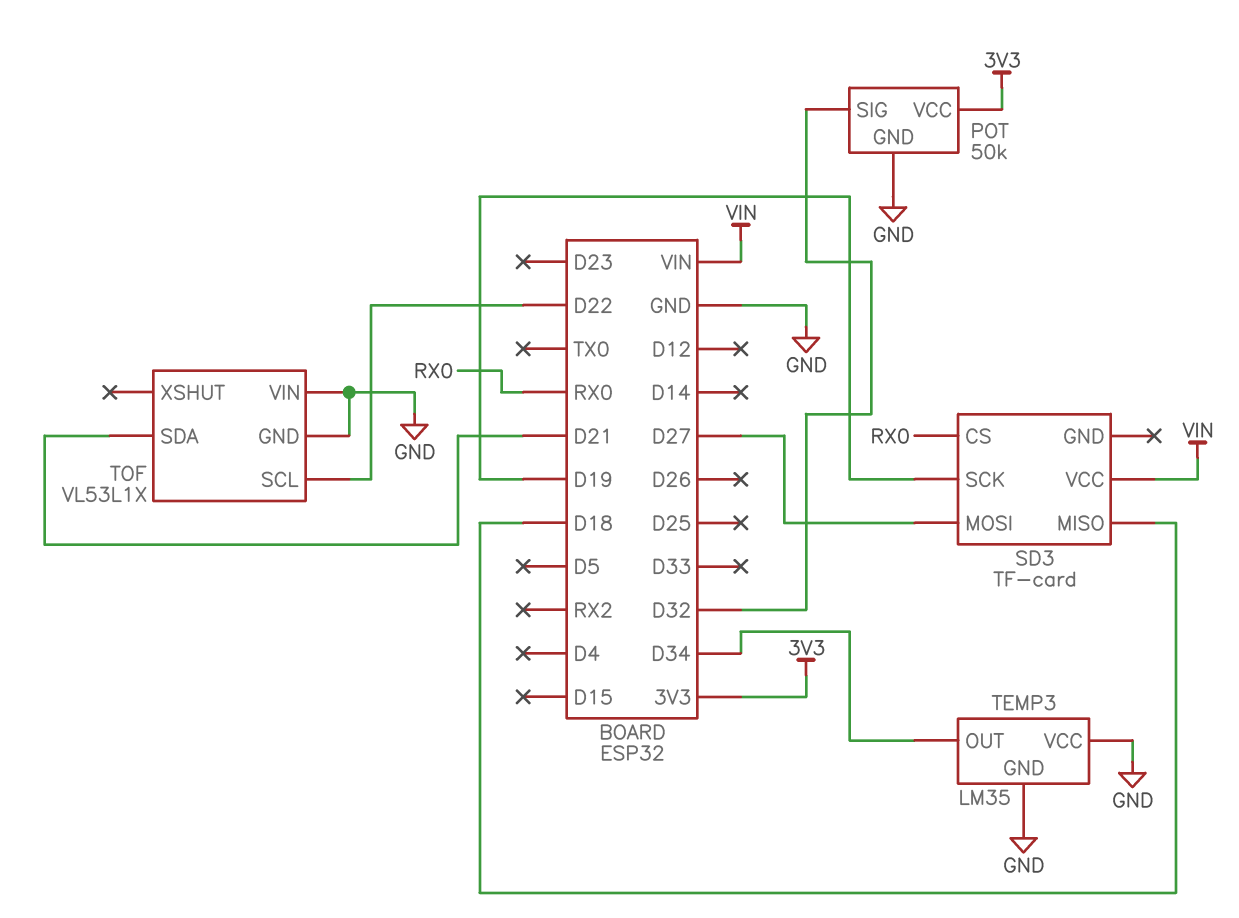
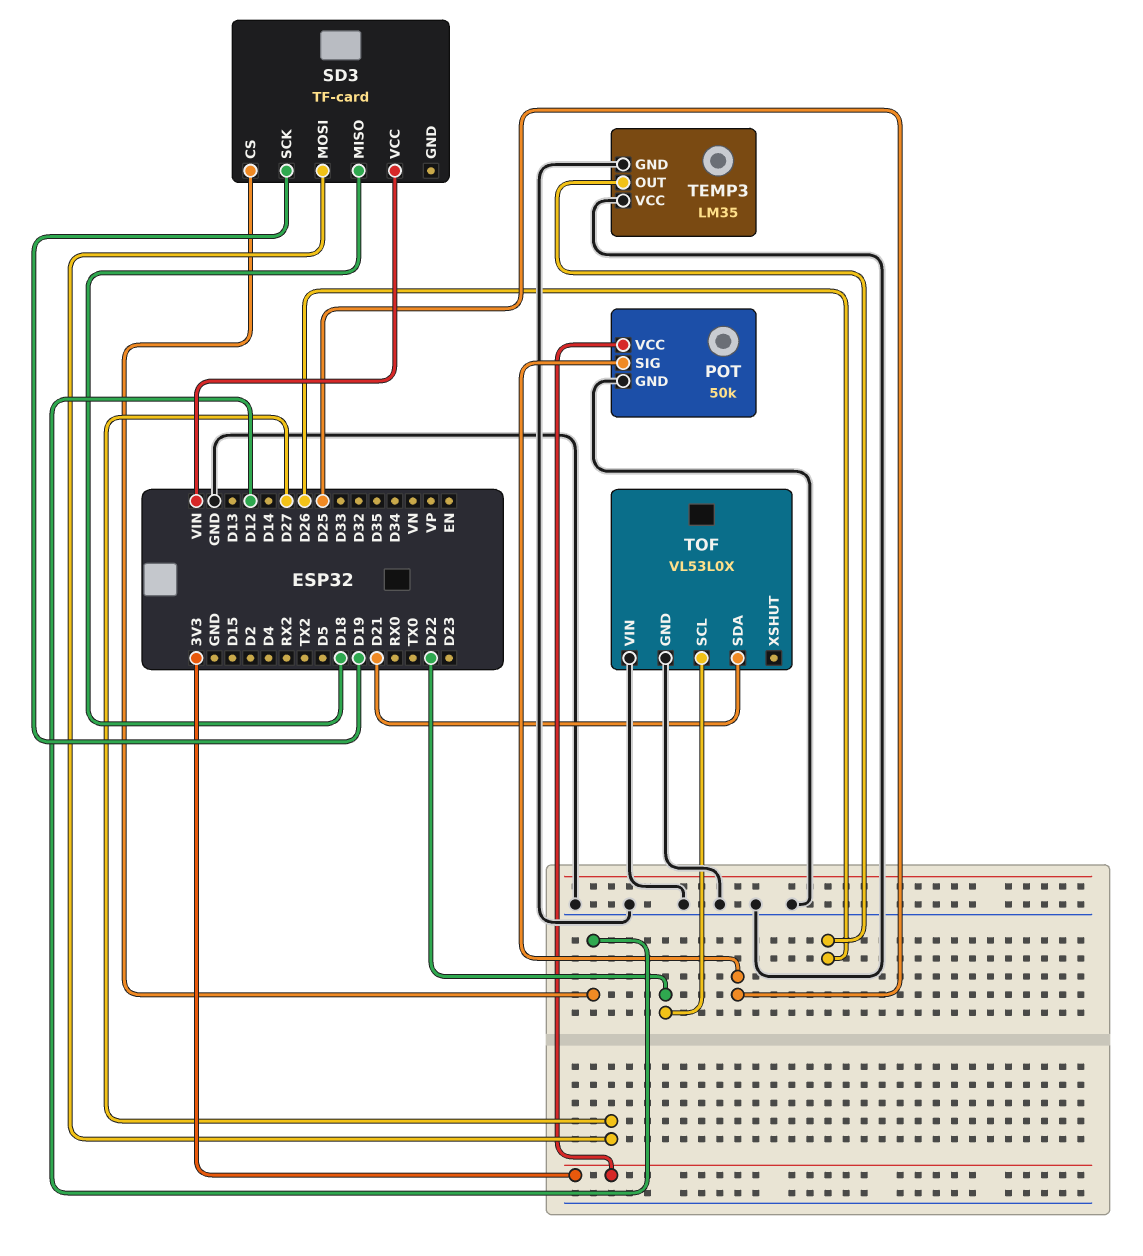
POT pin SIG: D32 -> D25
SD3 pin CS: RX0 -> D12
TEMP3 pin OUT: D34 -> D26
TOF: VL53L1X -> VL53L0X

